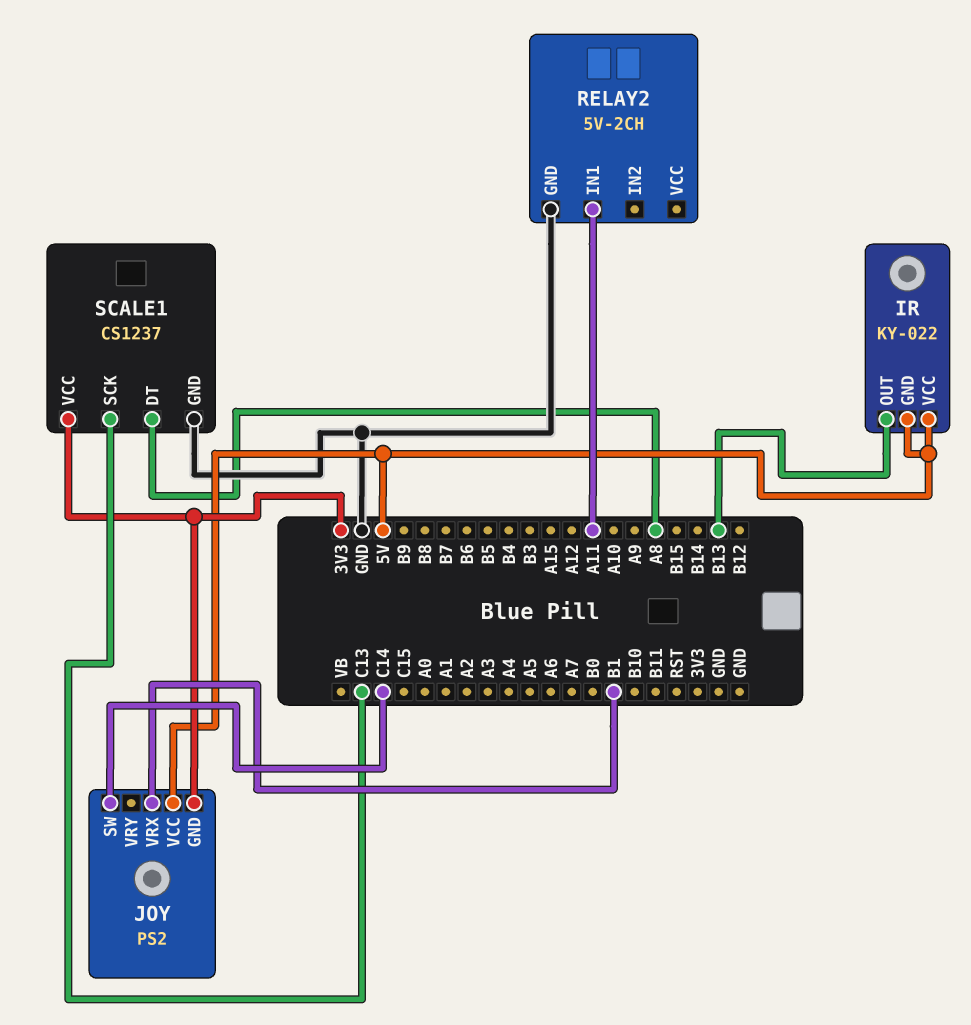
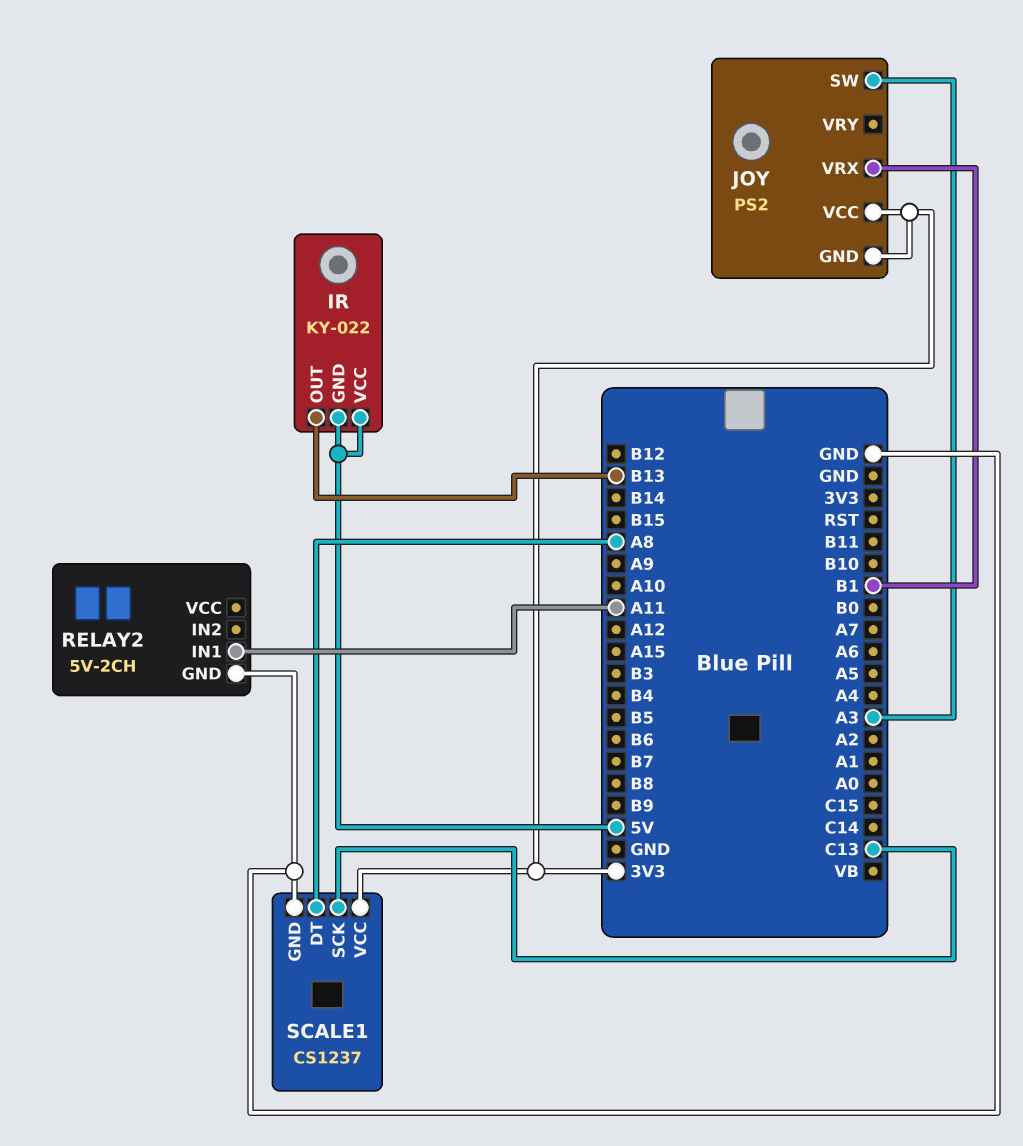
JOY pin SW: C14 -> A3
JOY pin VCC: 5V -> 3V3

